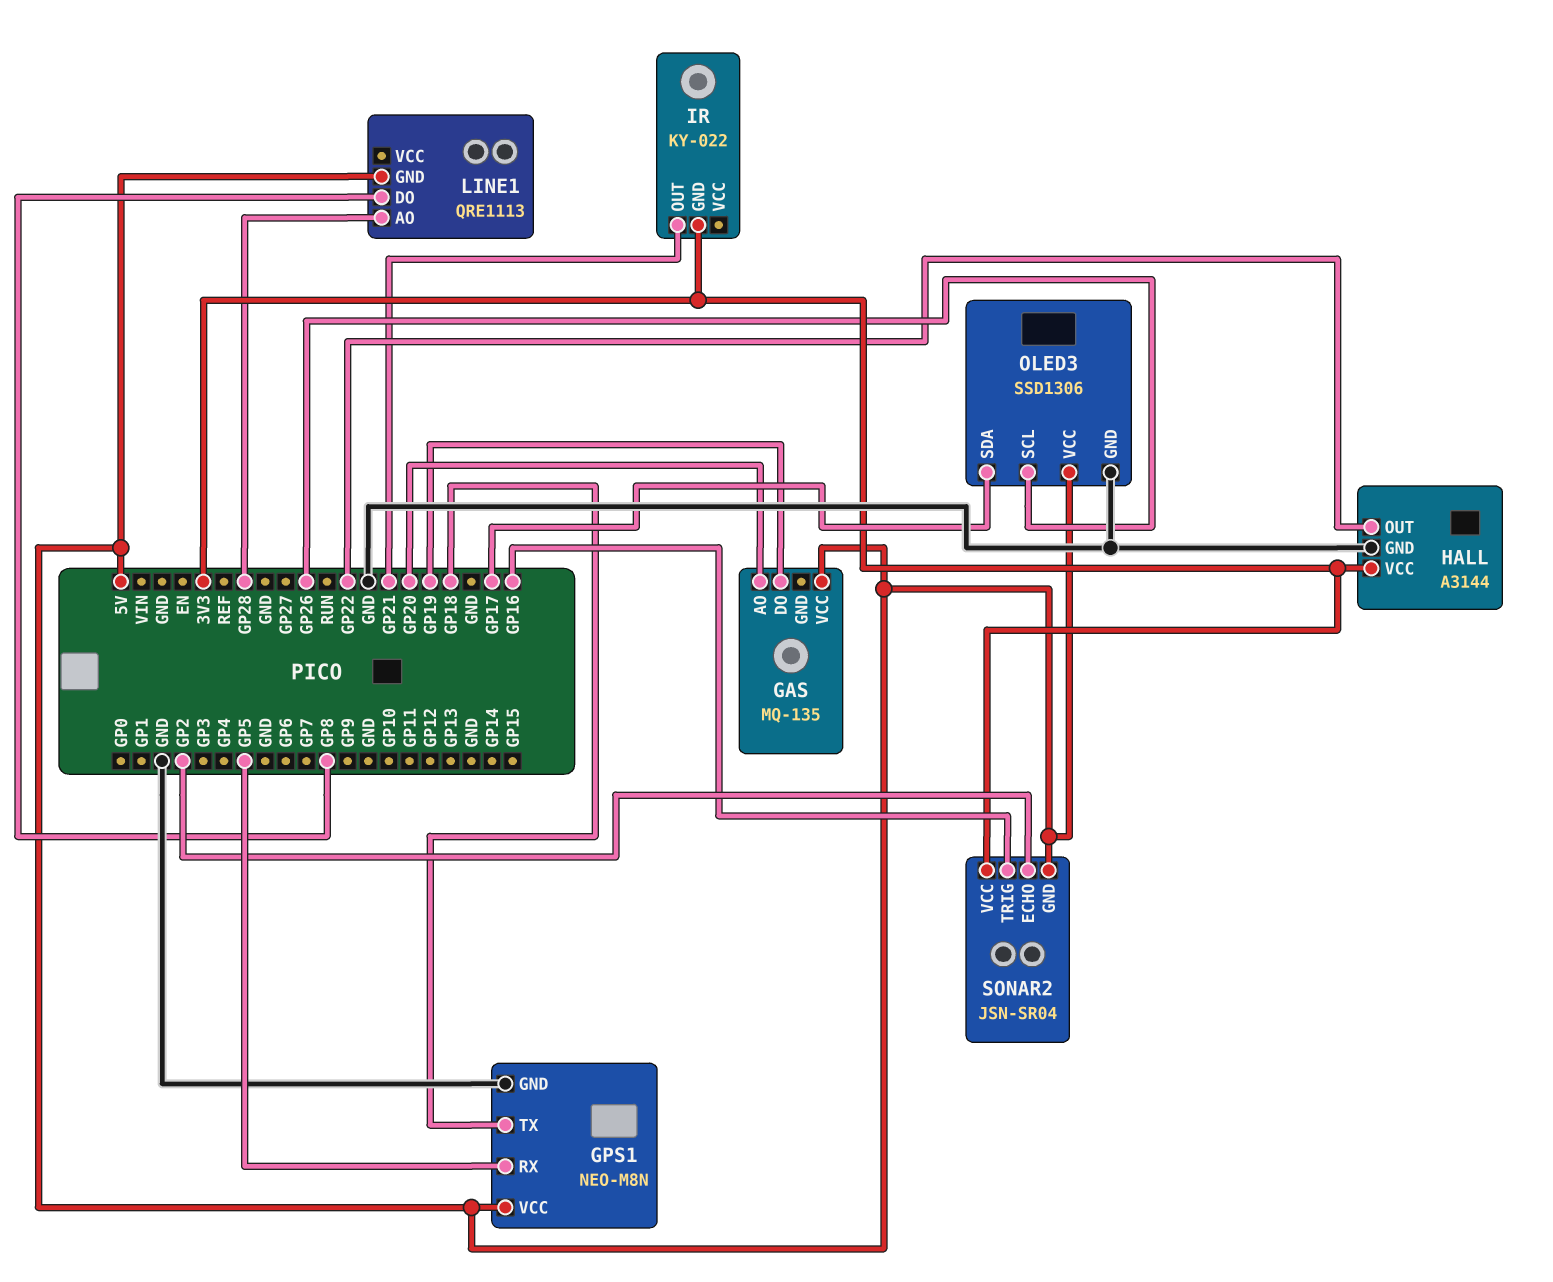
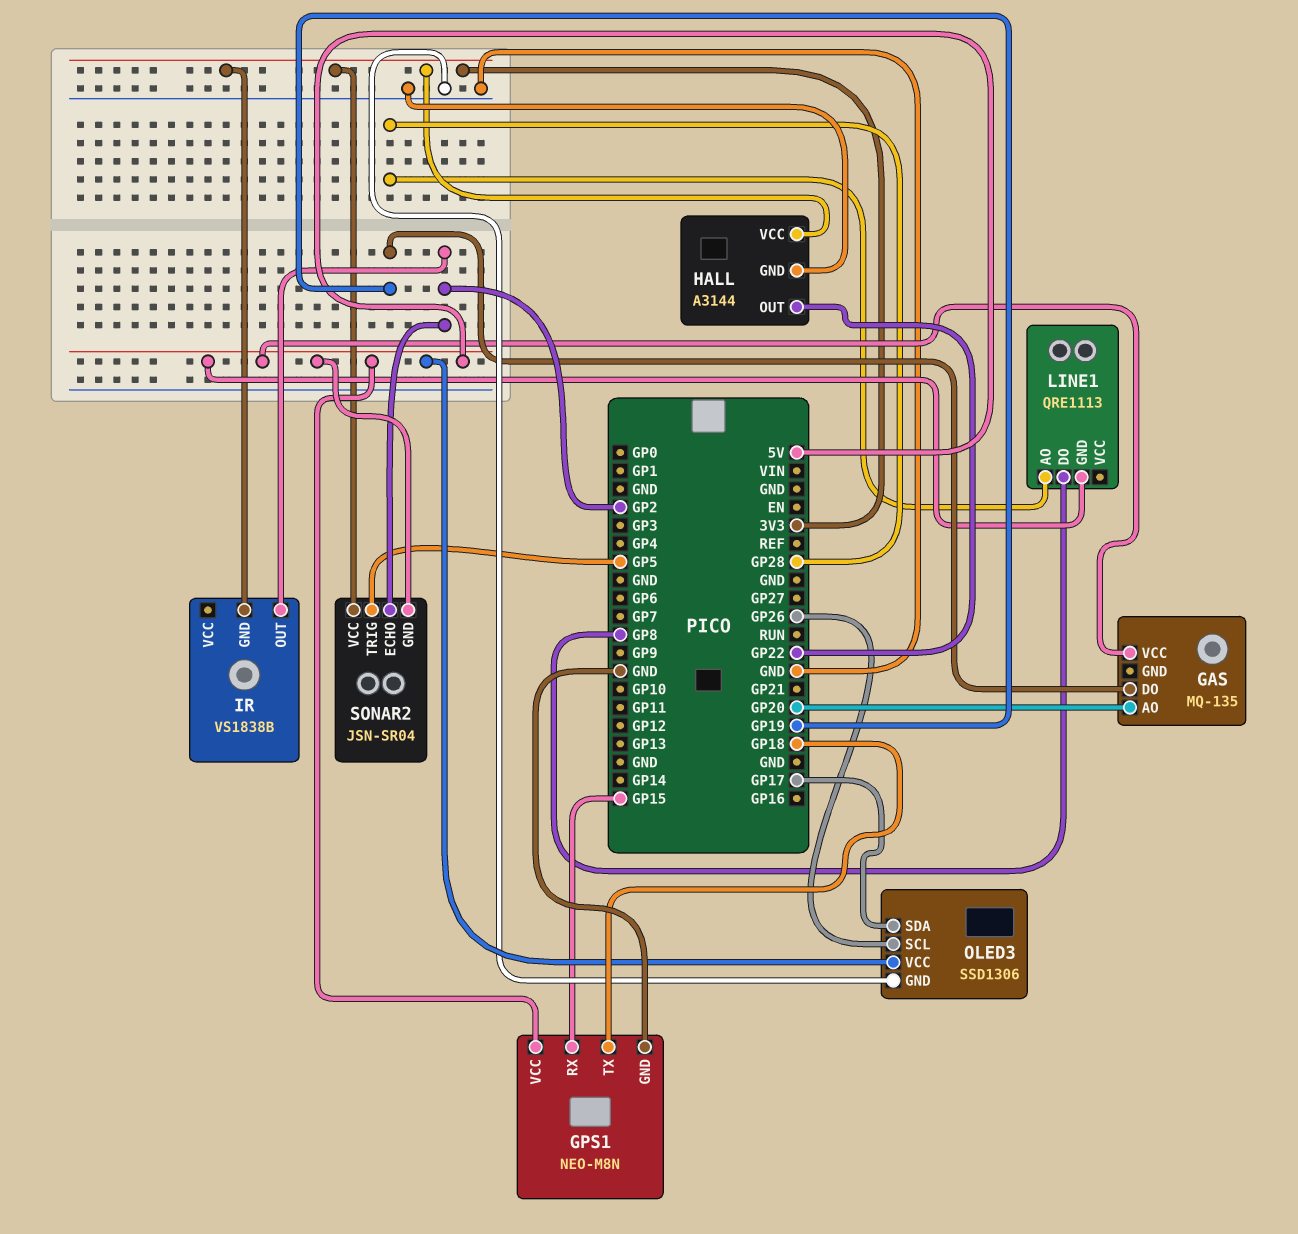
GPS1 pin RX: GP5 -> GP15
IR: KY-022 -> VS1838B
IR pin OUT: GP21 -> GP2
SONAR2 pin TRIG: GP16 -> GP5

